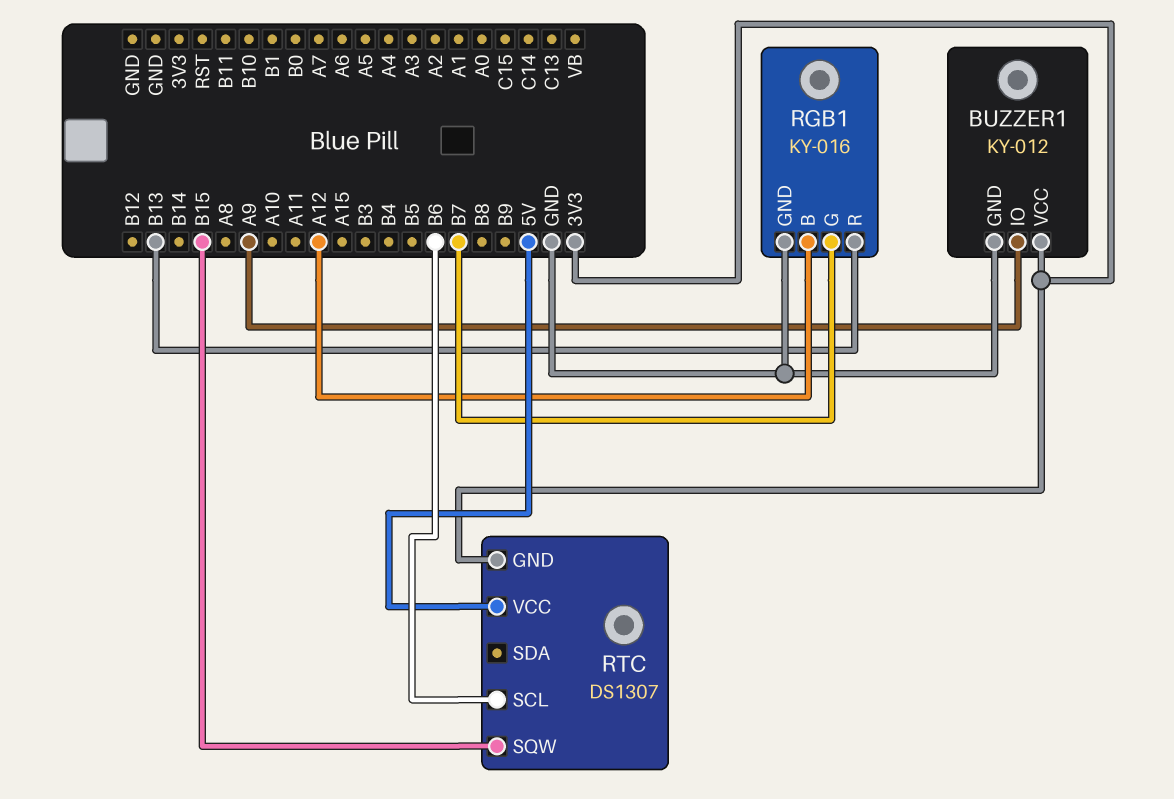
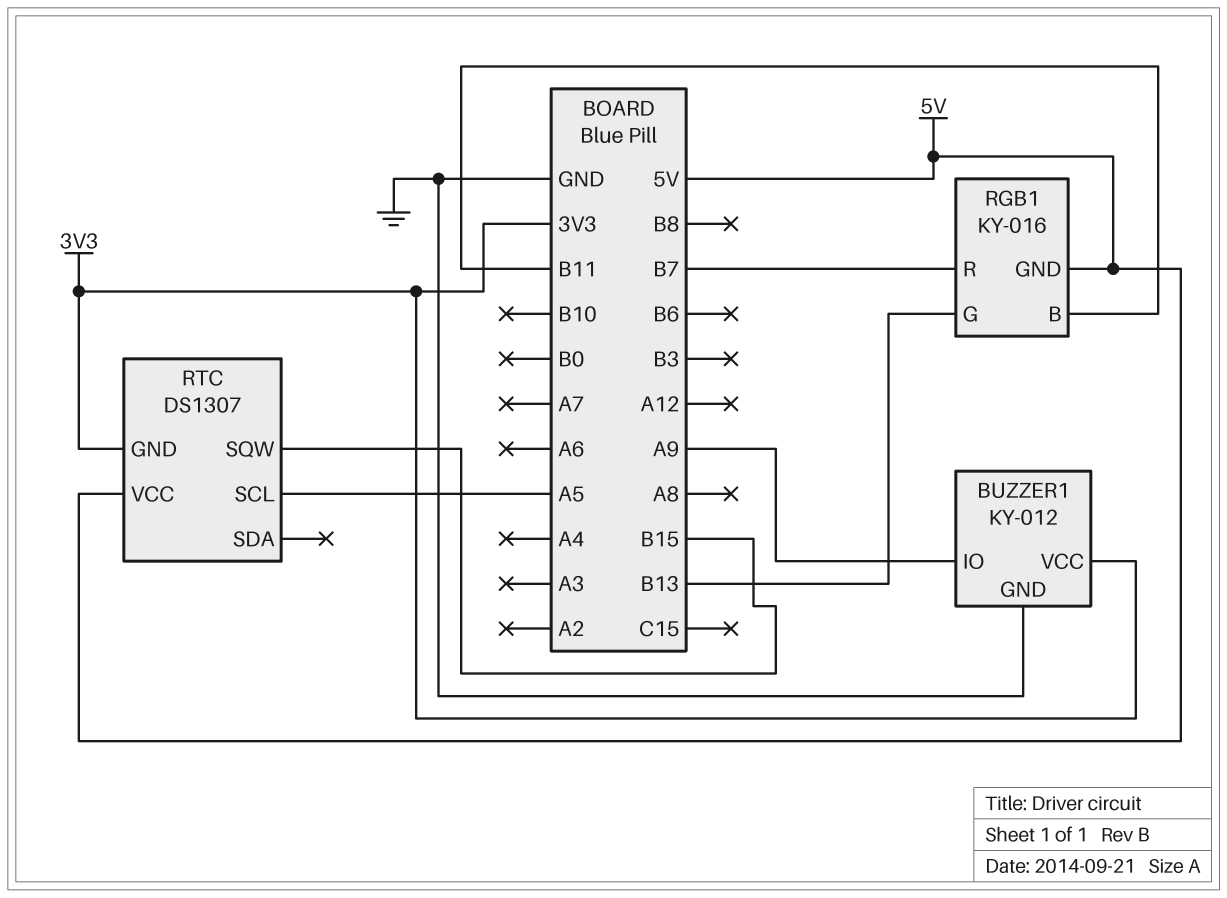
RGB1 pin B: A12 -> B11
RGB1 pin G: B7 -> B13
RGB1 pin GND: GND -> 5V
RGB1 pin R: B13 -> B7
RTC pin SCL: B6 -> A5

